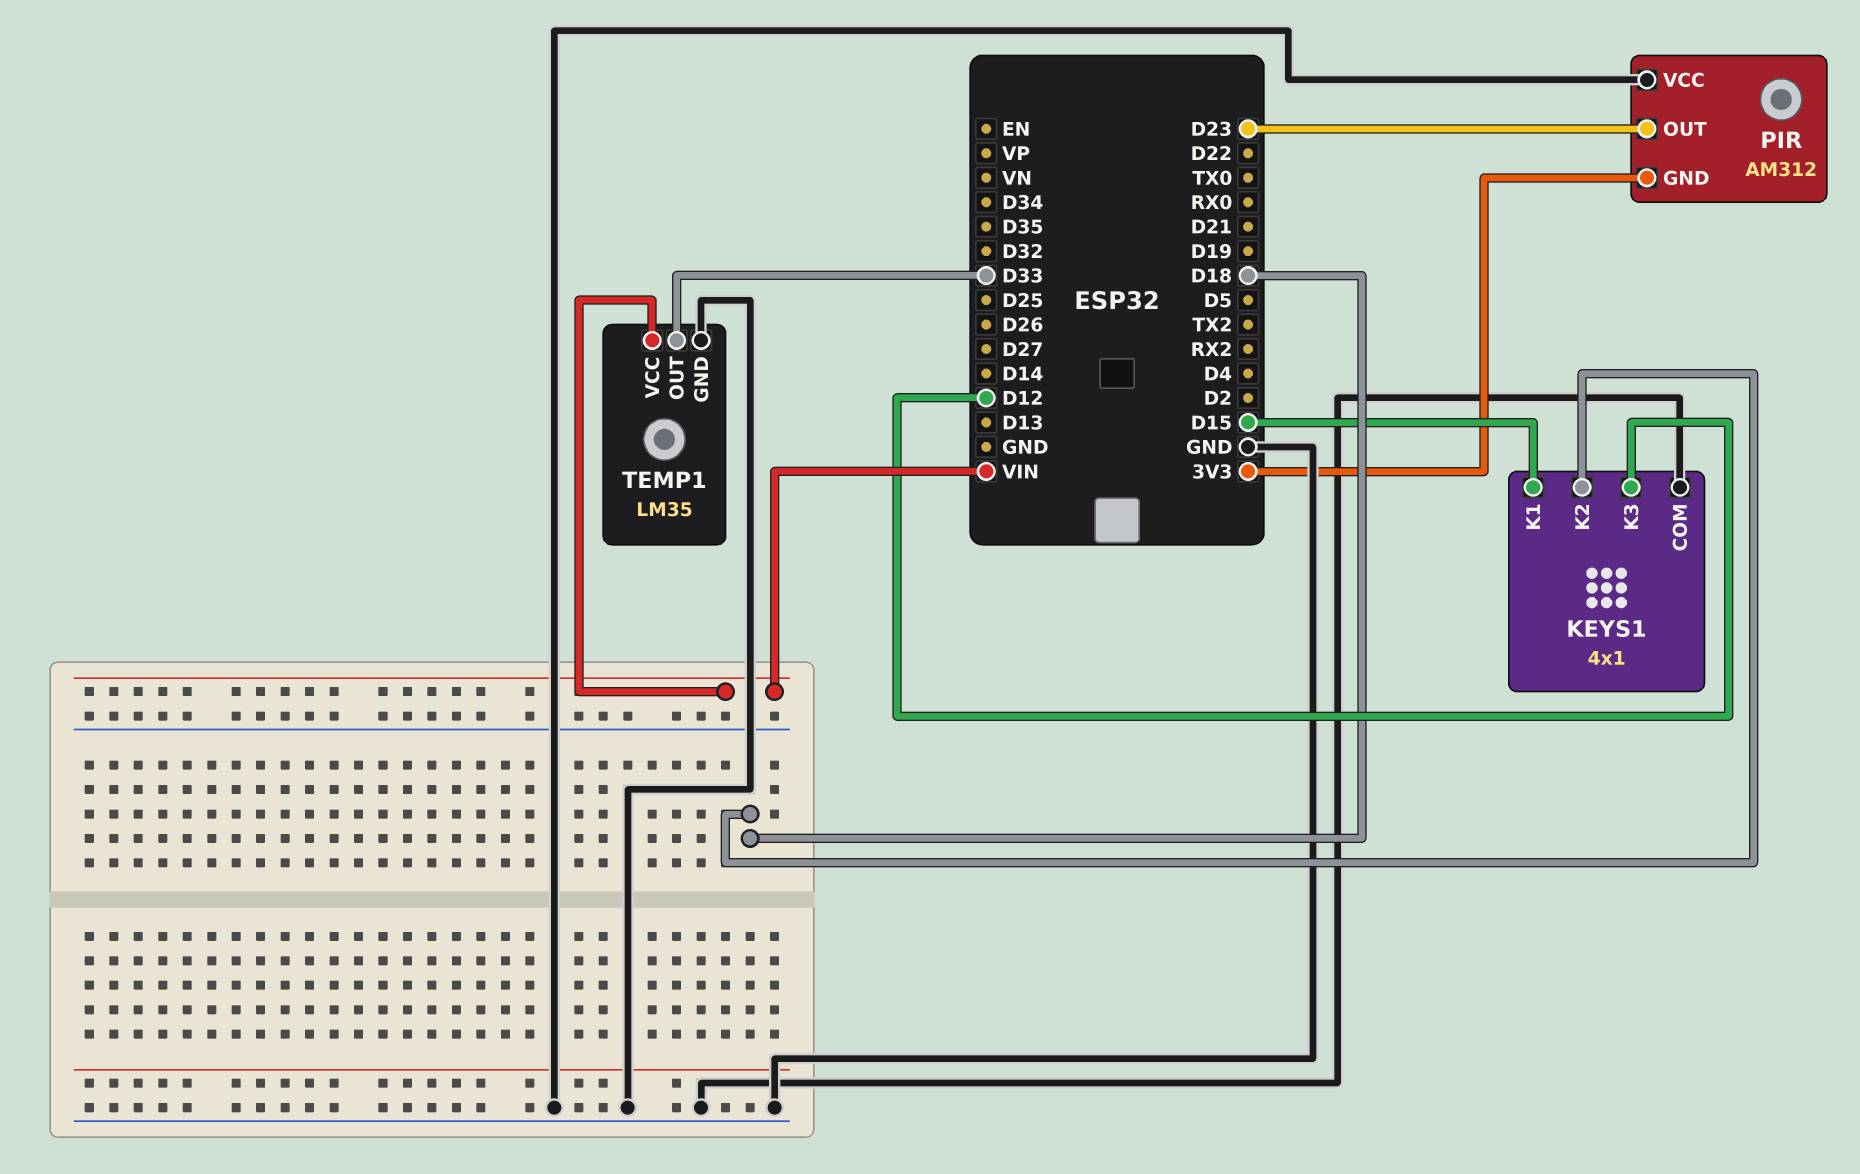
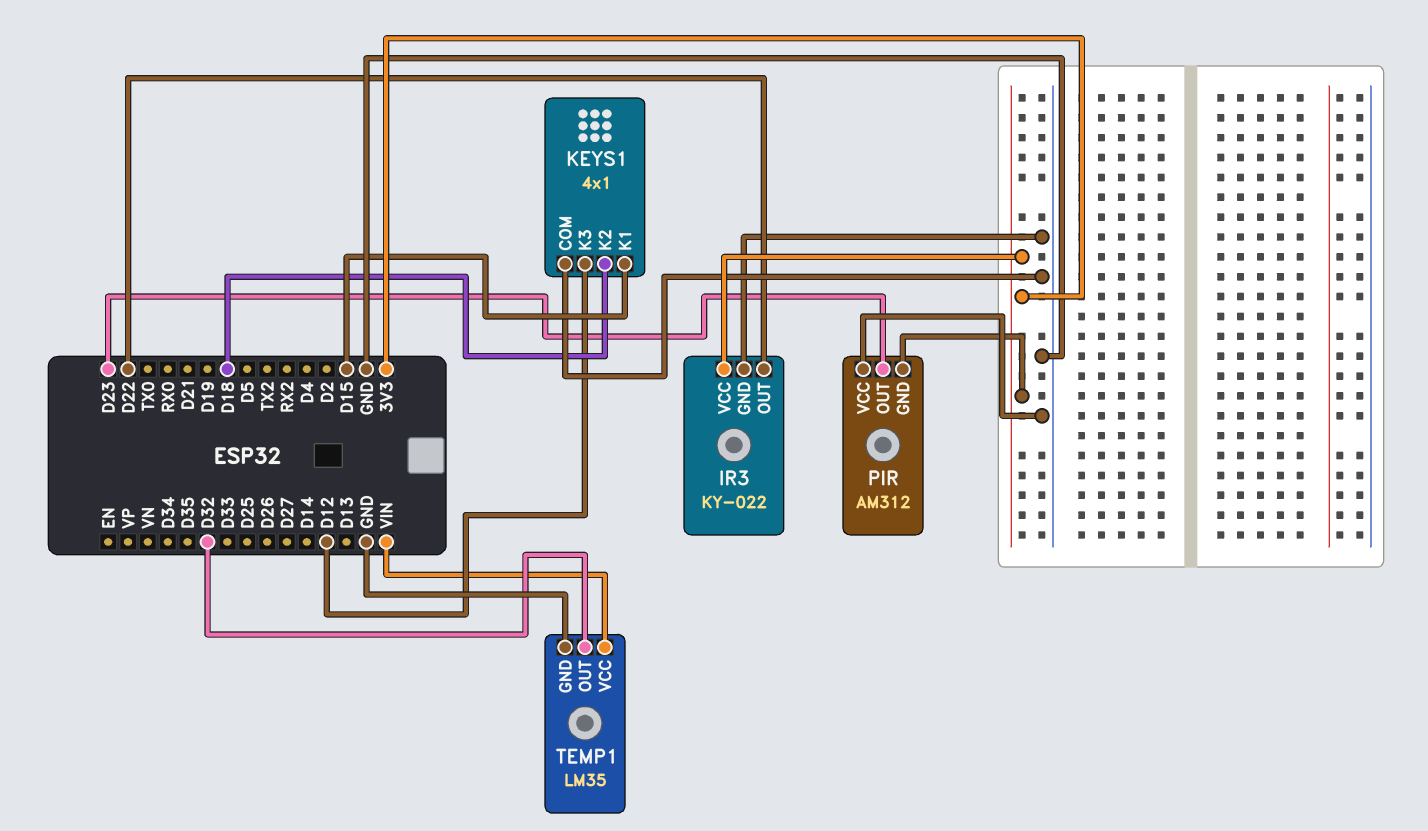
IR3: none -> KY-022
IR3 pin GND: none -> GND
IR3 pin OUT: none -> D22
IR3 pin VCC: none -> 3V3
TEMP1 pin OUT: D33 -> D32

